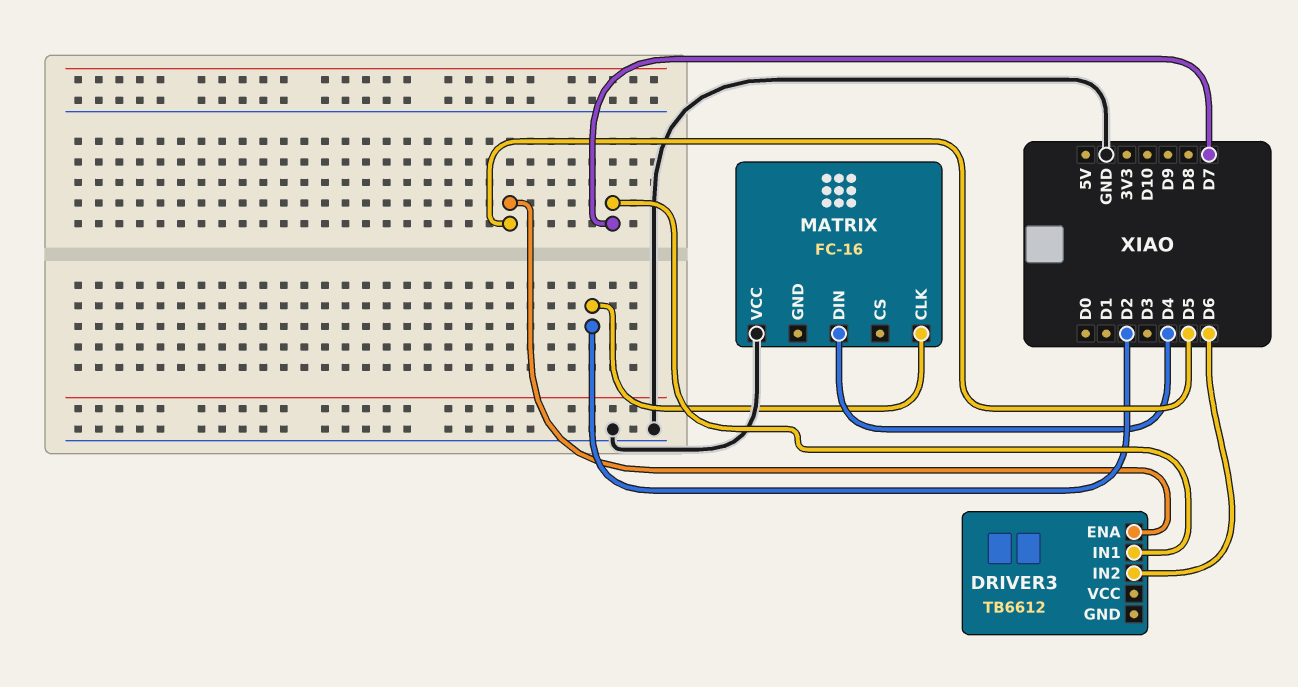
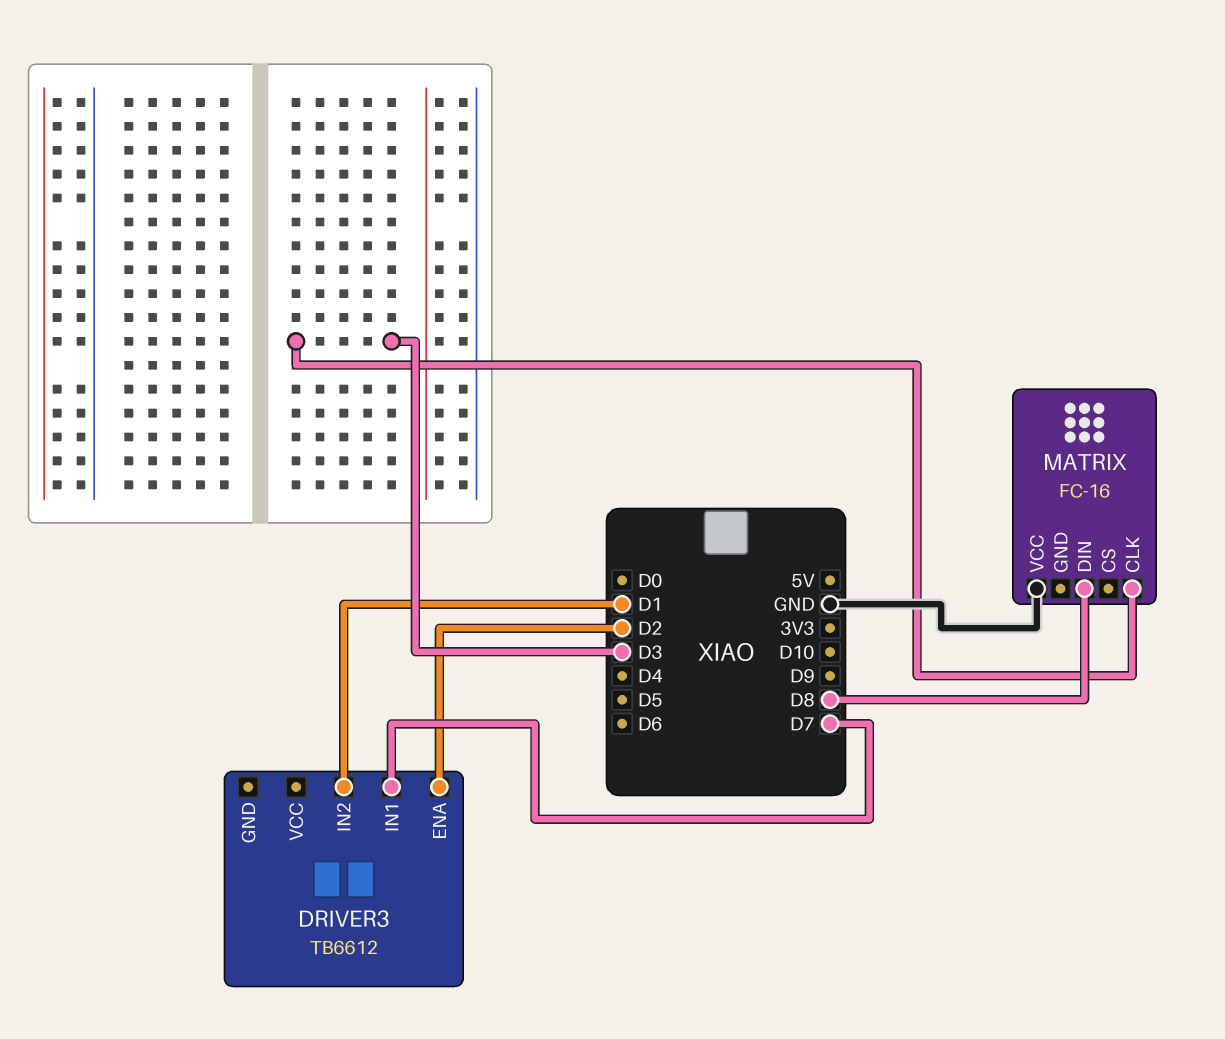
DRIVER3 pin ENA: D5 -> D2
DRIVER3 pin IN2: D6 -> D1
MATRIX pin CLK: D2 -> D3
MATRIX pin DIN: D4 -> D8

